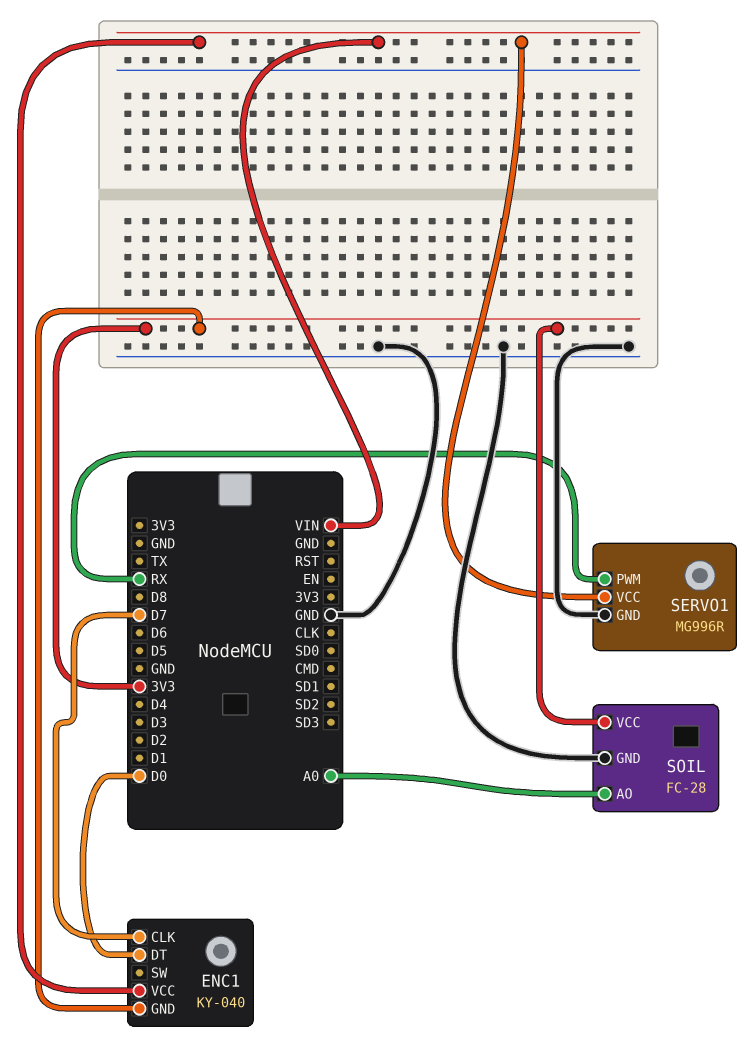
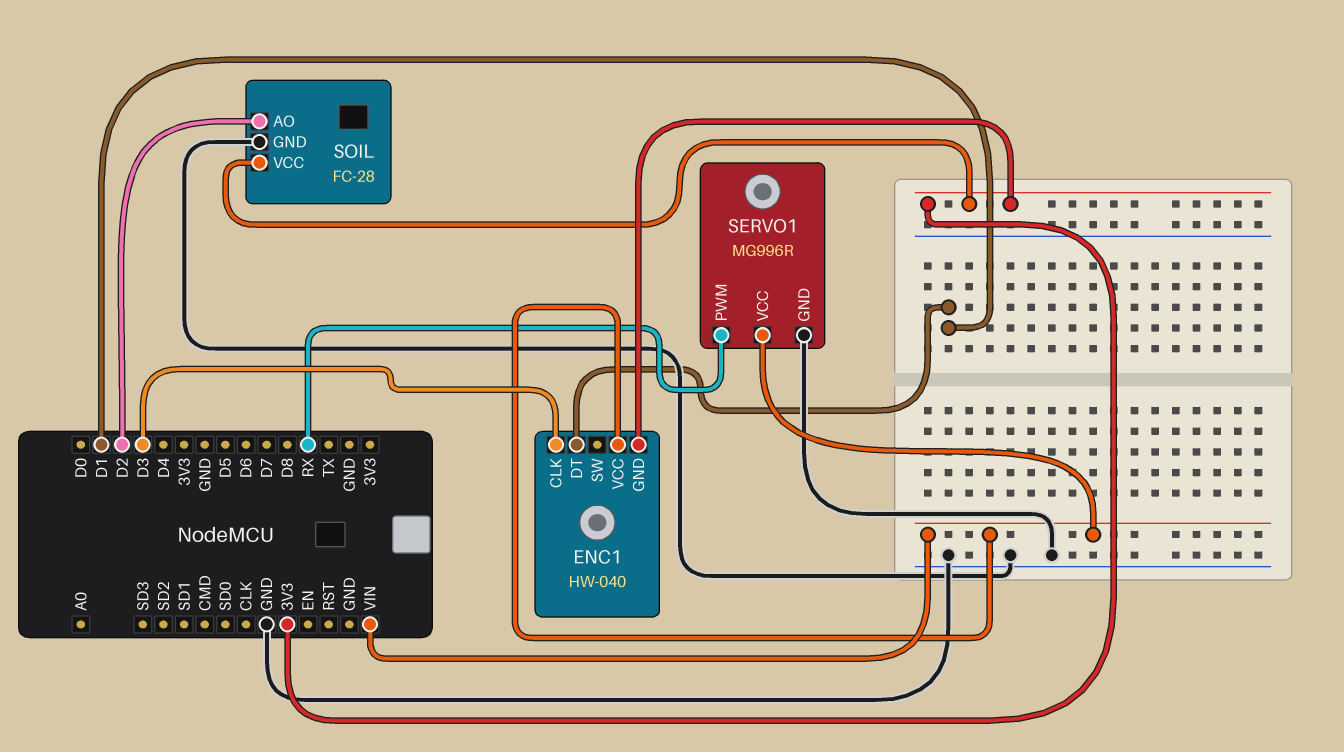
ENC1: KY-040 -> HW-040
ENC1 pin CLK: D7 -> D3
ENC1 pin DT: D0 -> D1
SOIL pin AO: A0 -> D2

